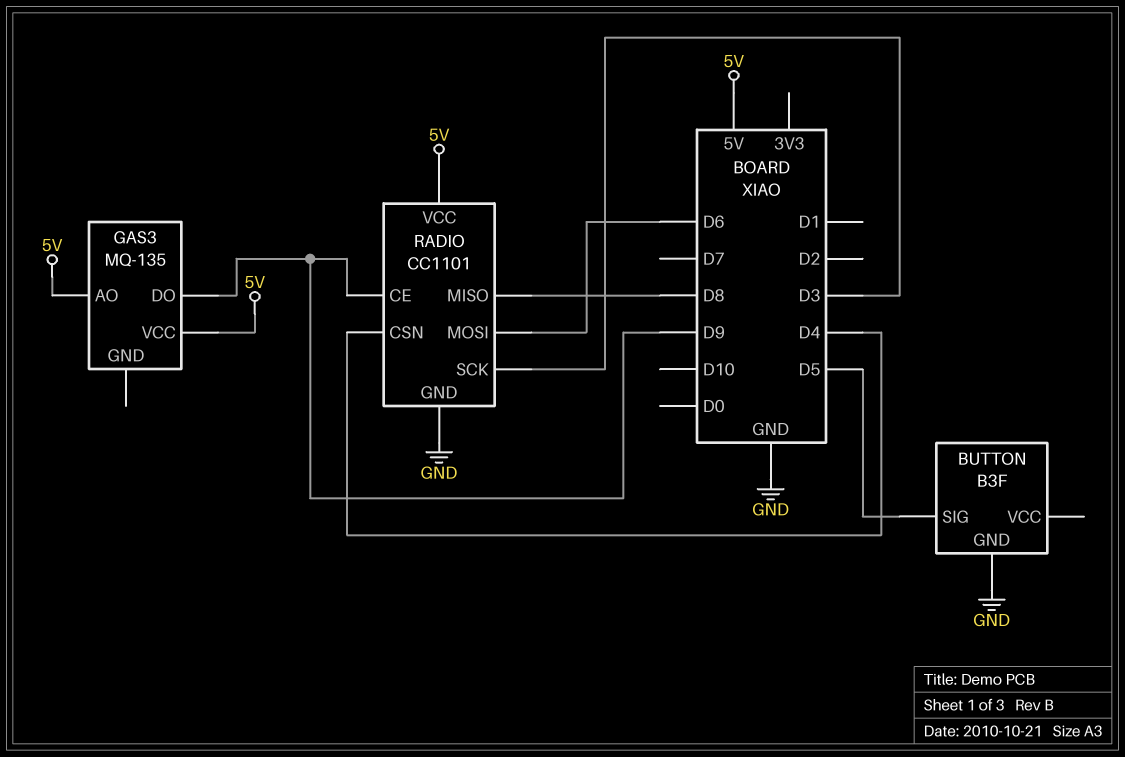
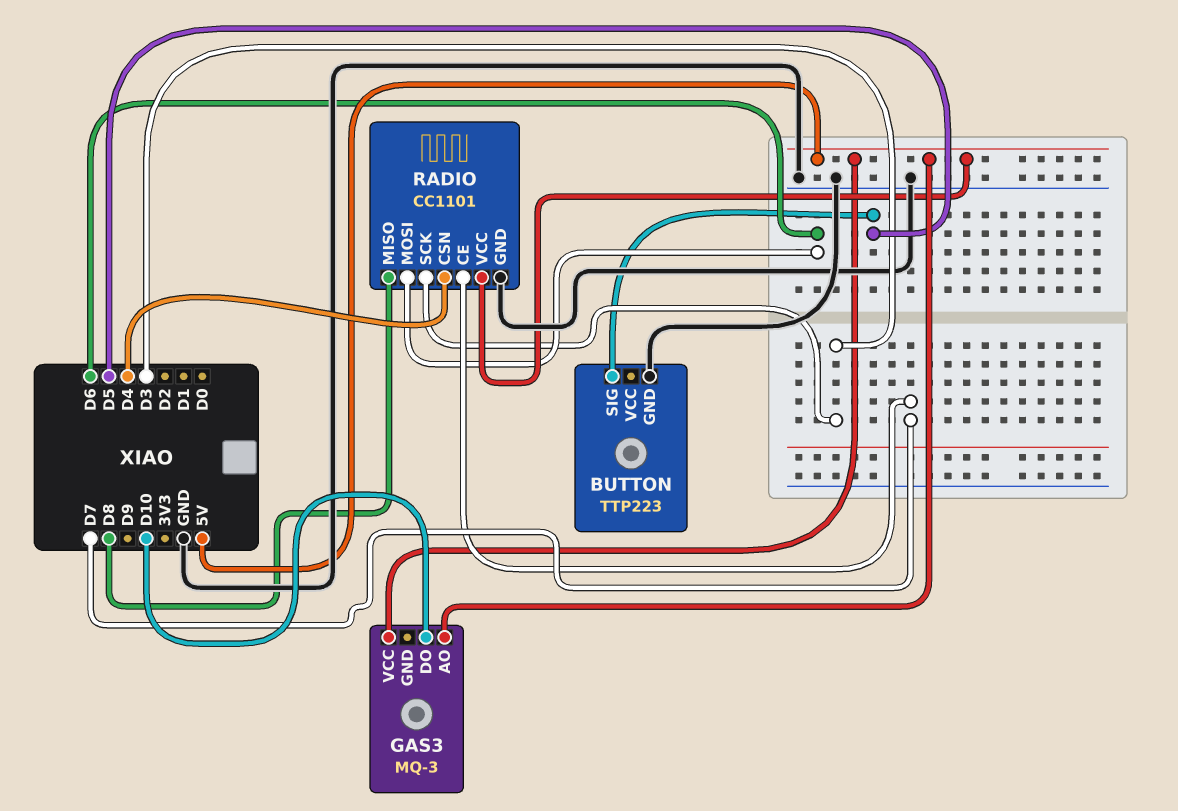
BUTTON: B3F -> TTP223
GAS3: MQ-135 -> MQ-3
GAS3 pin DO: D9 -> D10
RADIO pin CE: D9 -> D7

